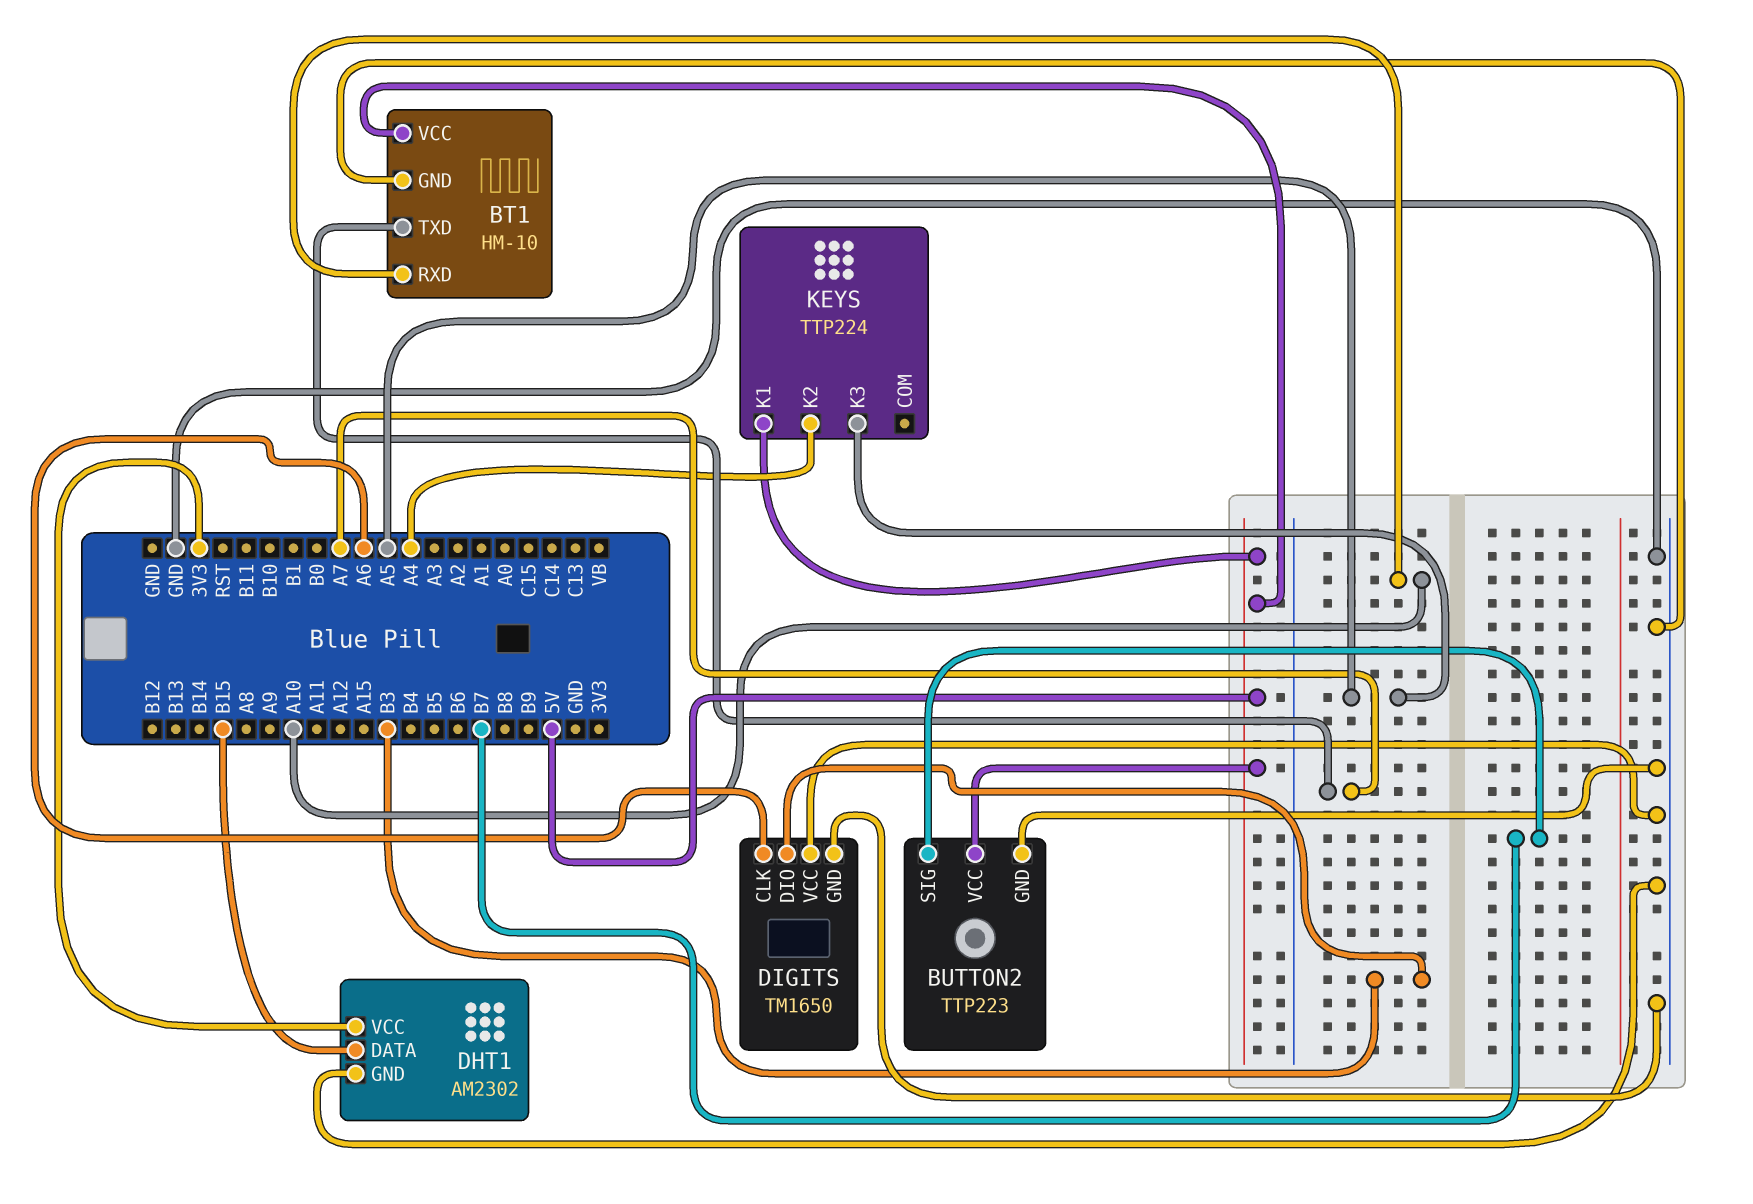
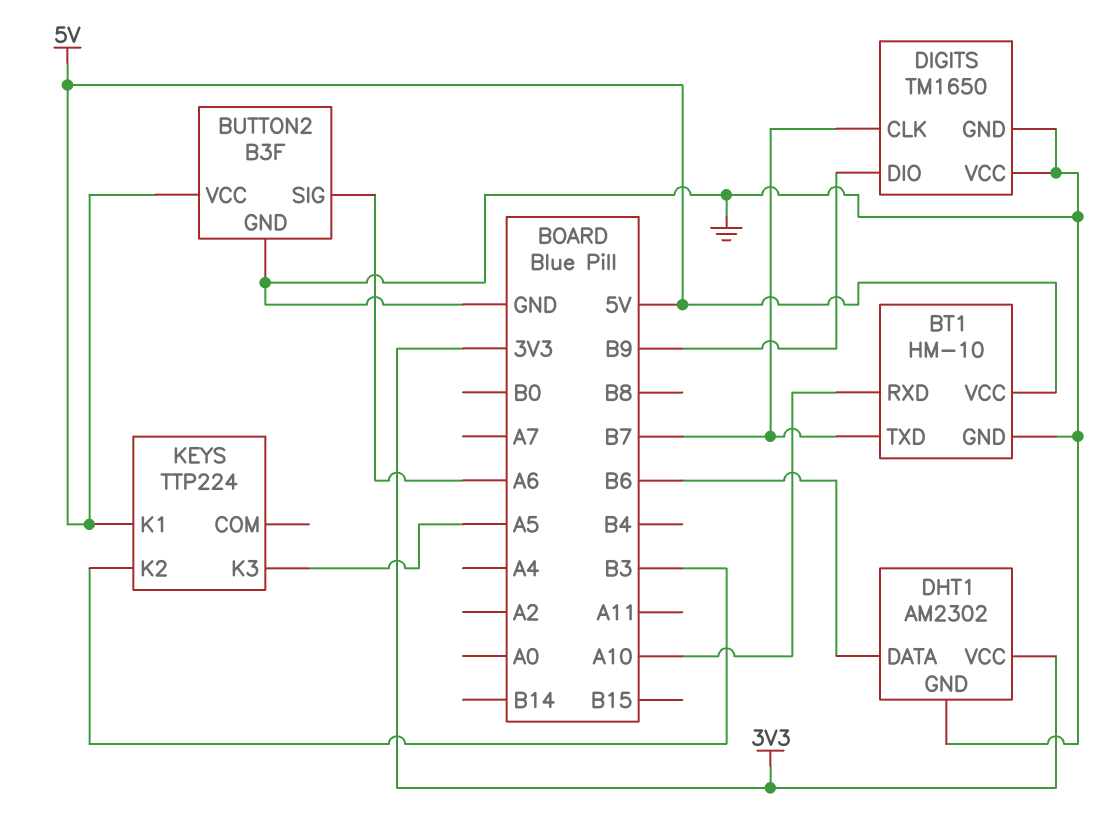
BT1 pin TXD: A7 -> B7
BUTTON2: TTP223 -> B3F
BUTTON2 pin SIG: B7 -> A6
DHT1 pin DATA: B15 -> B6
DIGITS pin CLK: A6 -> B7
DIGITS pin DIO: B3 -> B9
KEYS pin K2: A4 -> B3

